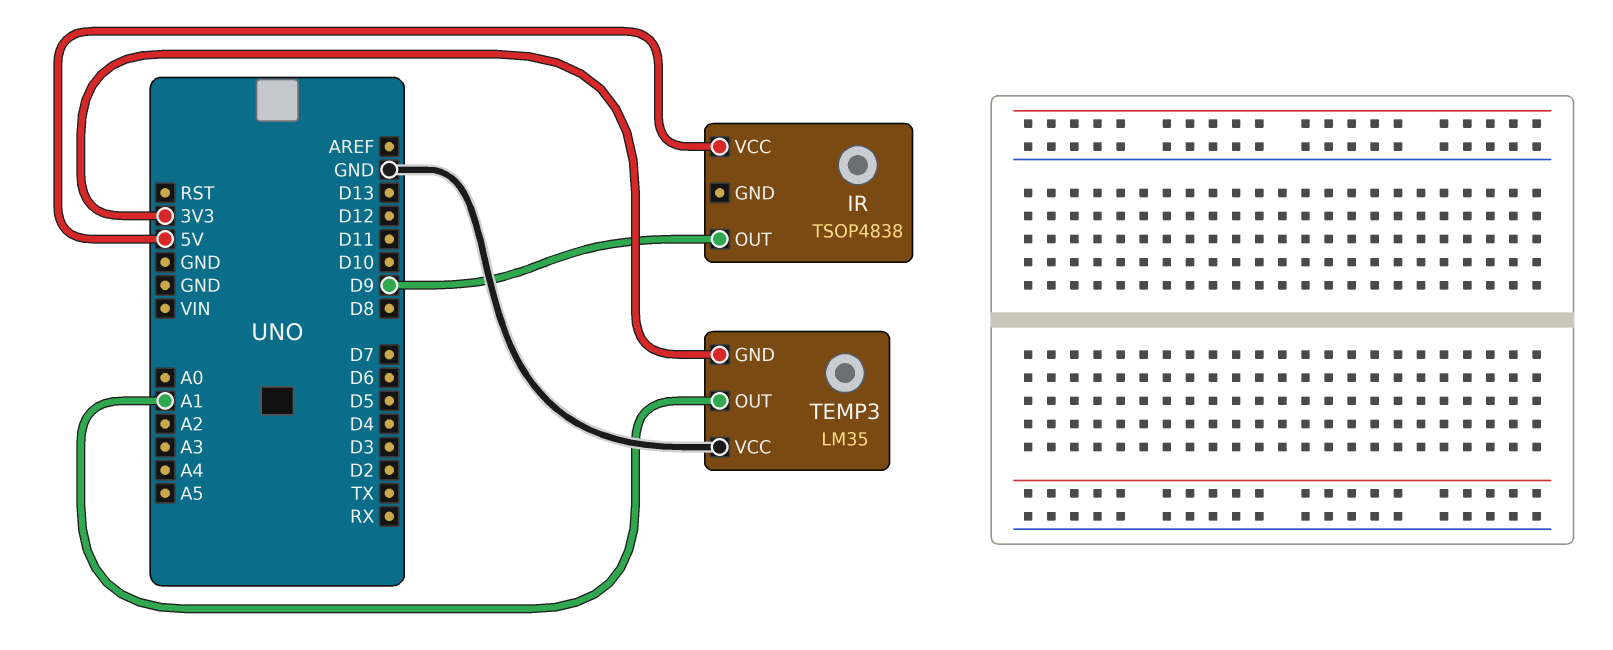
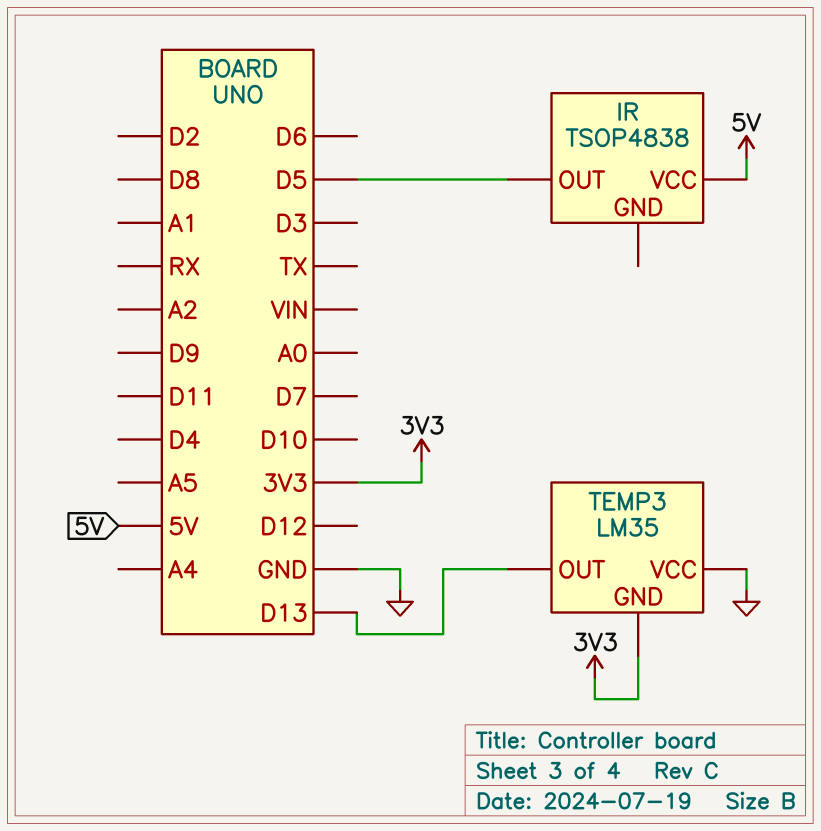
IR pin OUT: D9 -> D5
TEMP3 pin OUT: A1 -> D13

